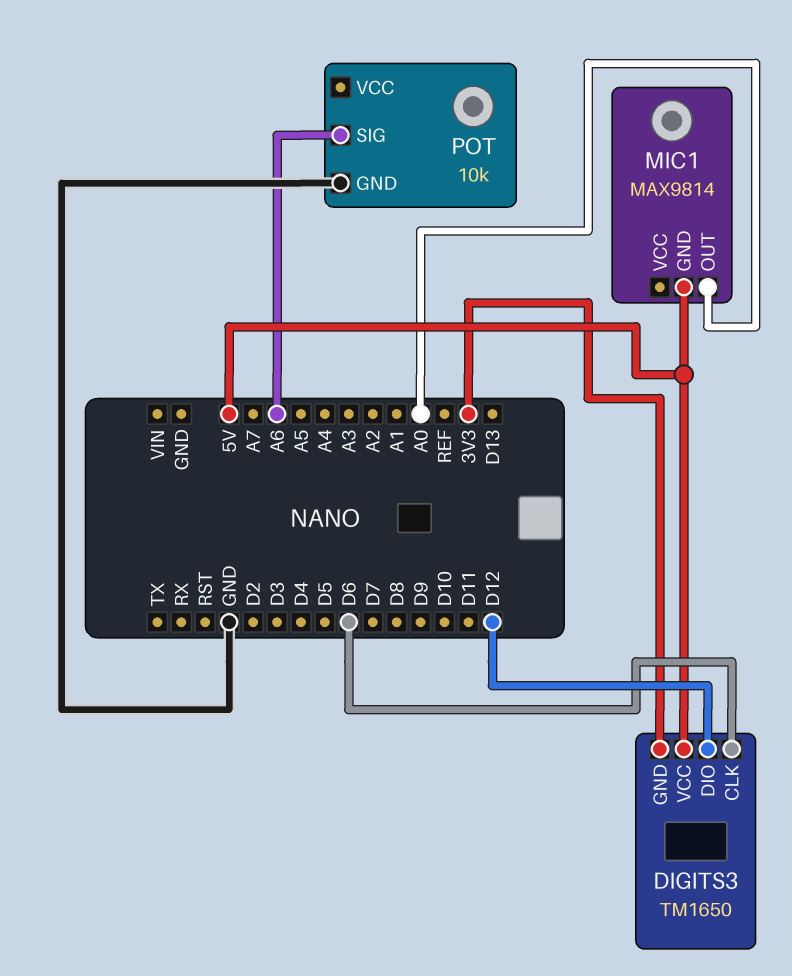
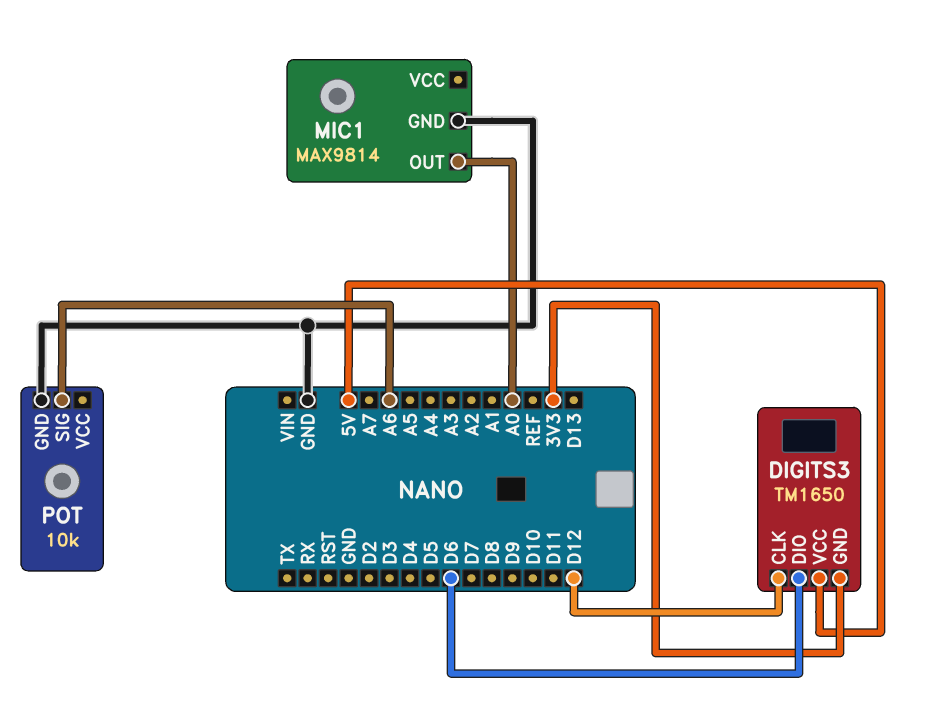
DIGITS3 pin CLK: D6 -> D12
DIGITS3 pin DIO: D12 -> D6
MIC1 pin GND: 5V -> GND

